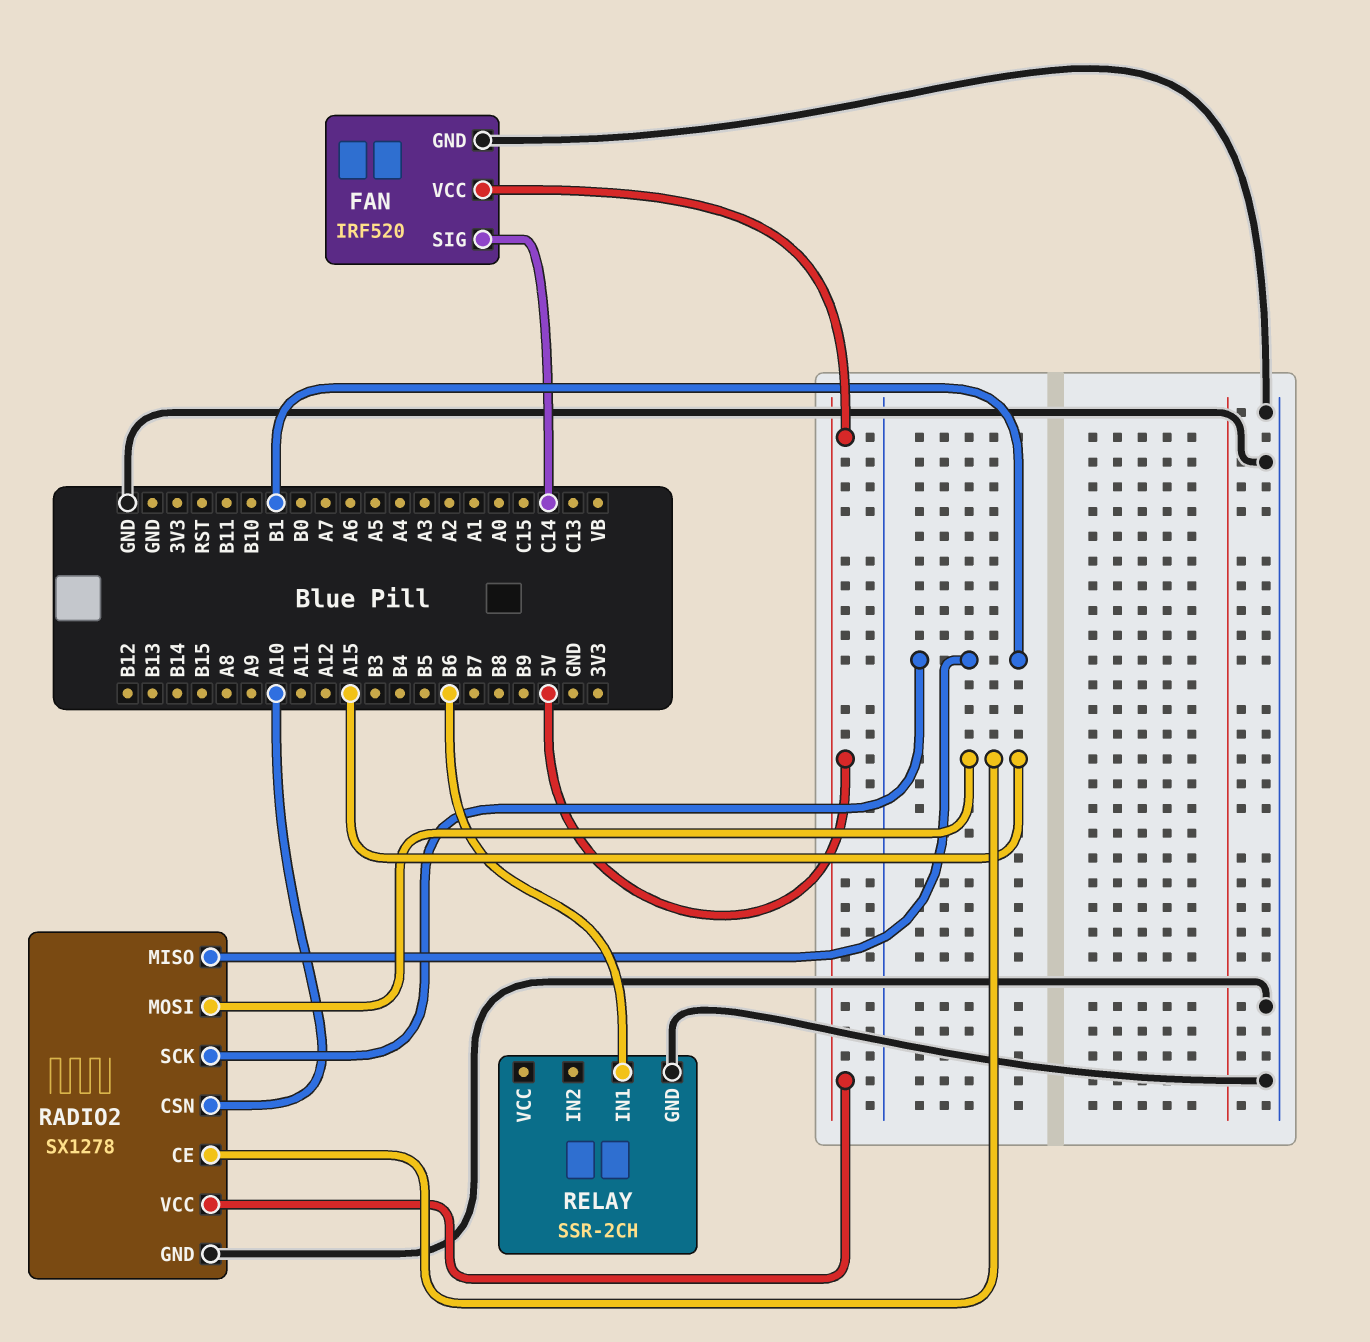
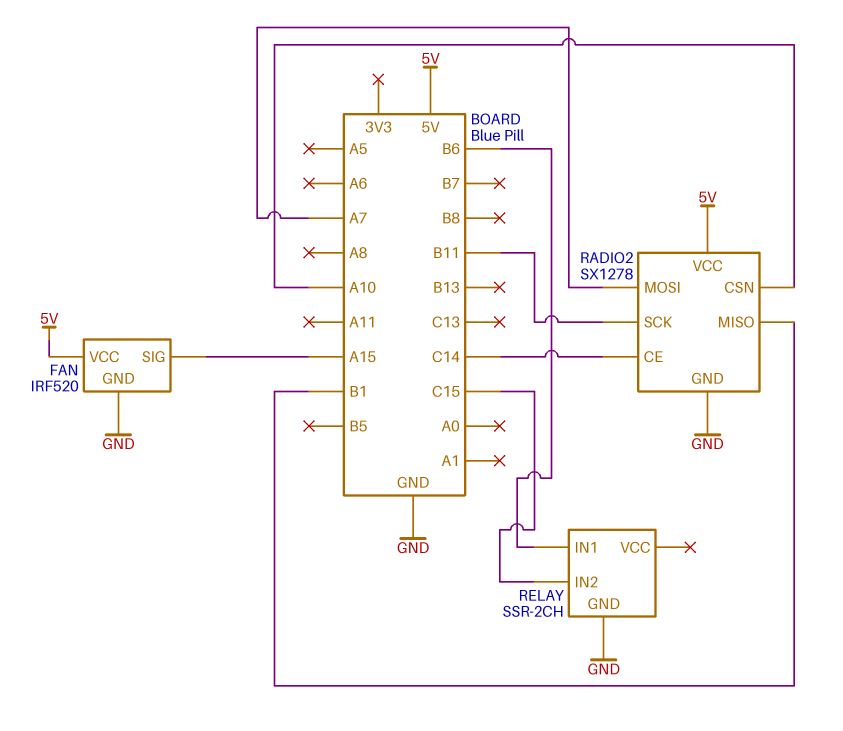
FAN pin SIG: C14 -> A15
RADIO2 pin CE: A15 -> C14
RADIO2 pin MOSI: A15 -> A7
RADIO2 pin SCK: B1 -> B11
RELAY pin IN2: none -> C15

